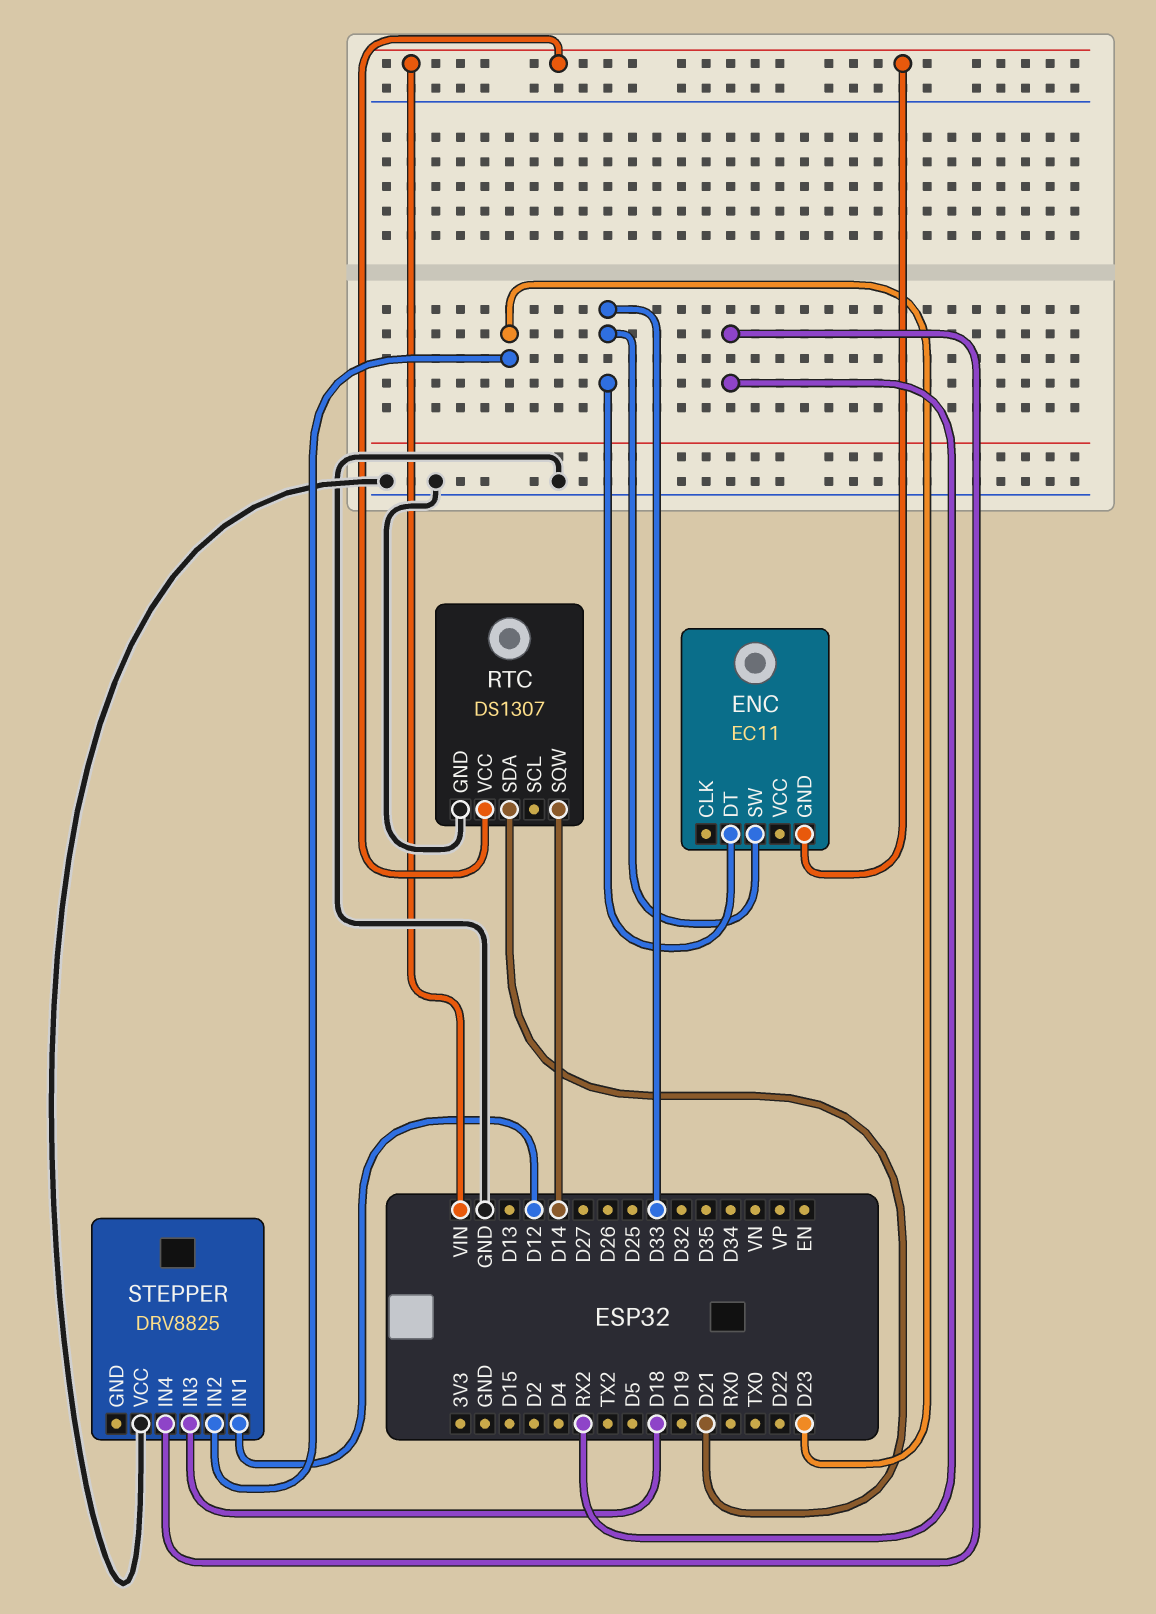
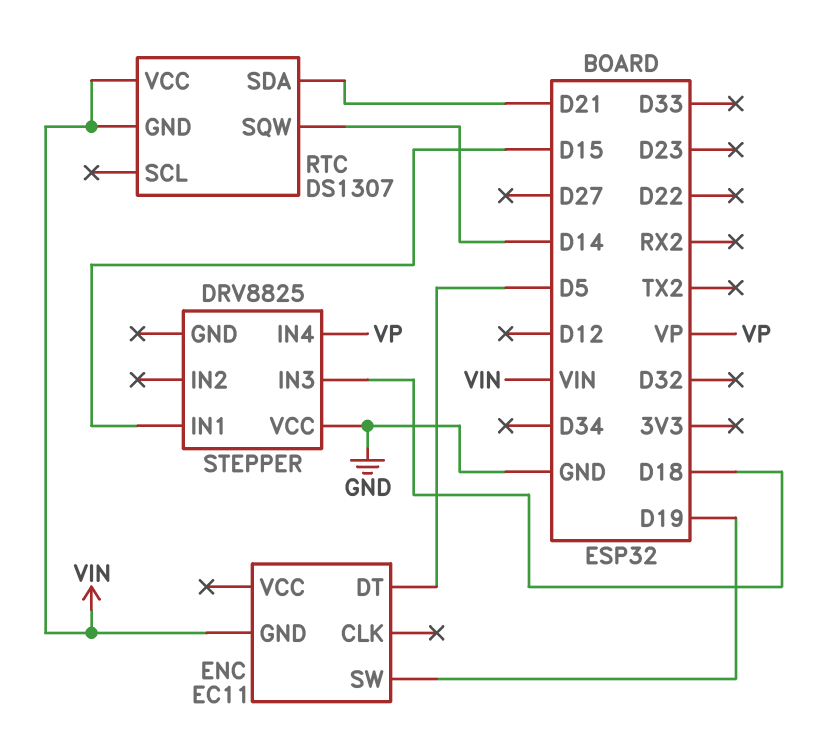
ENC pin DT: D33 -> D5
ENC pin SW: D33 -> D19
RTC pin GND: GND -> VIN
STEPPER pin IN1: D12 -> D15
STEPPER pin IN2: D23 -> none
STEPPER pin IN4: RX2 -> VP

